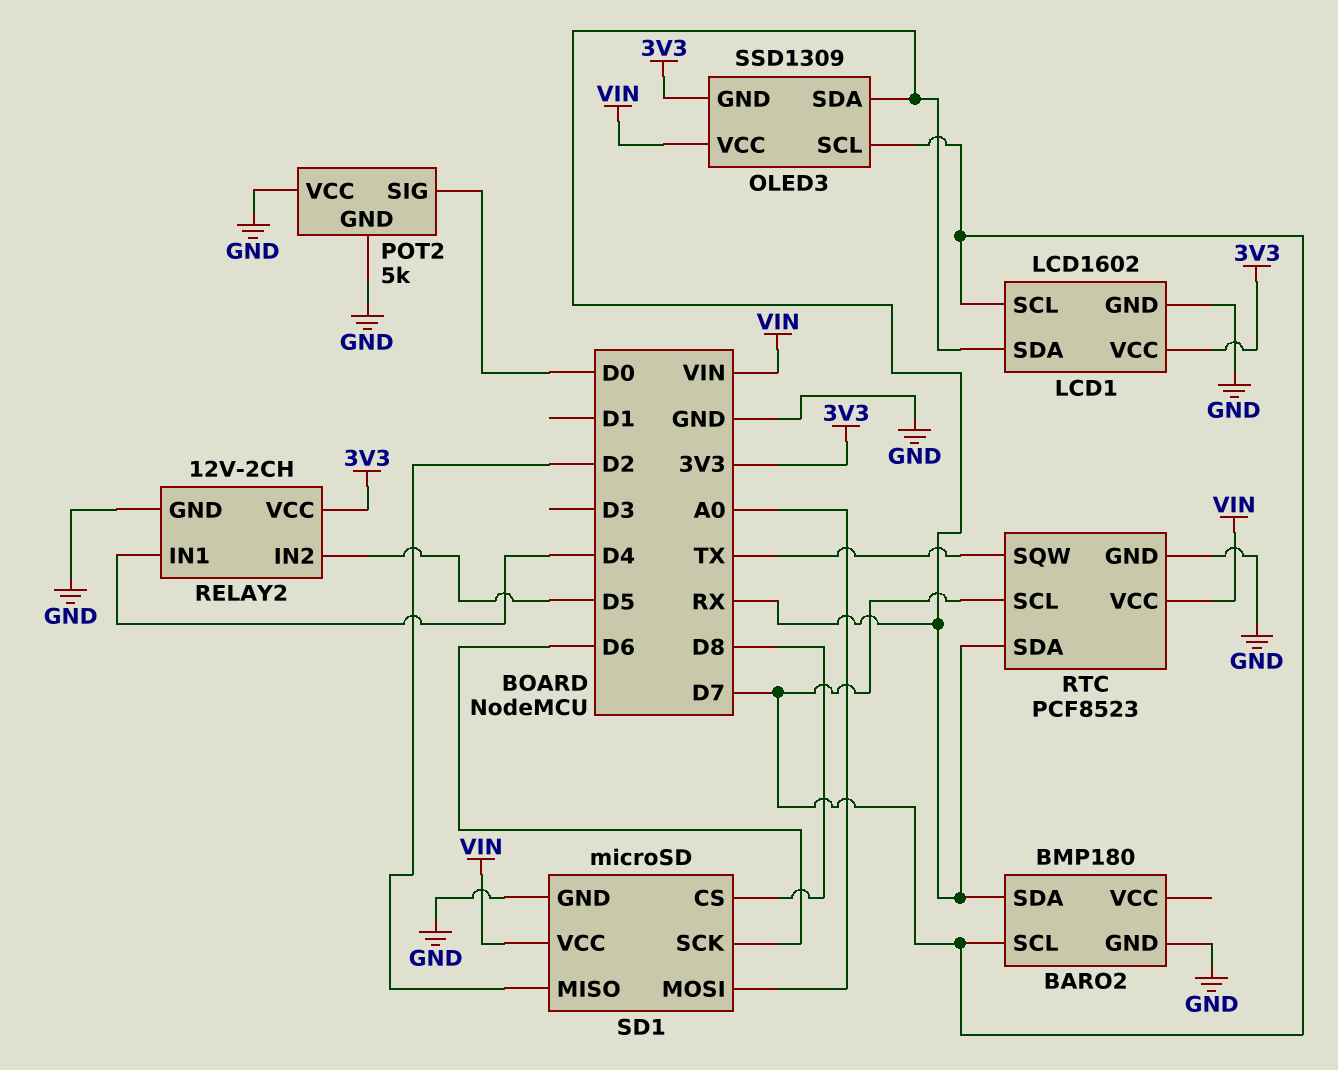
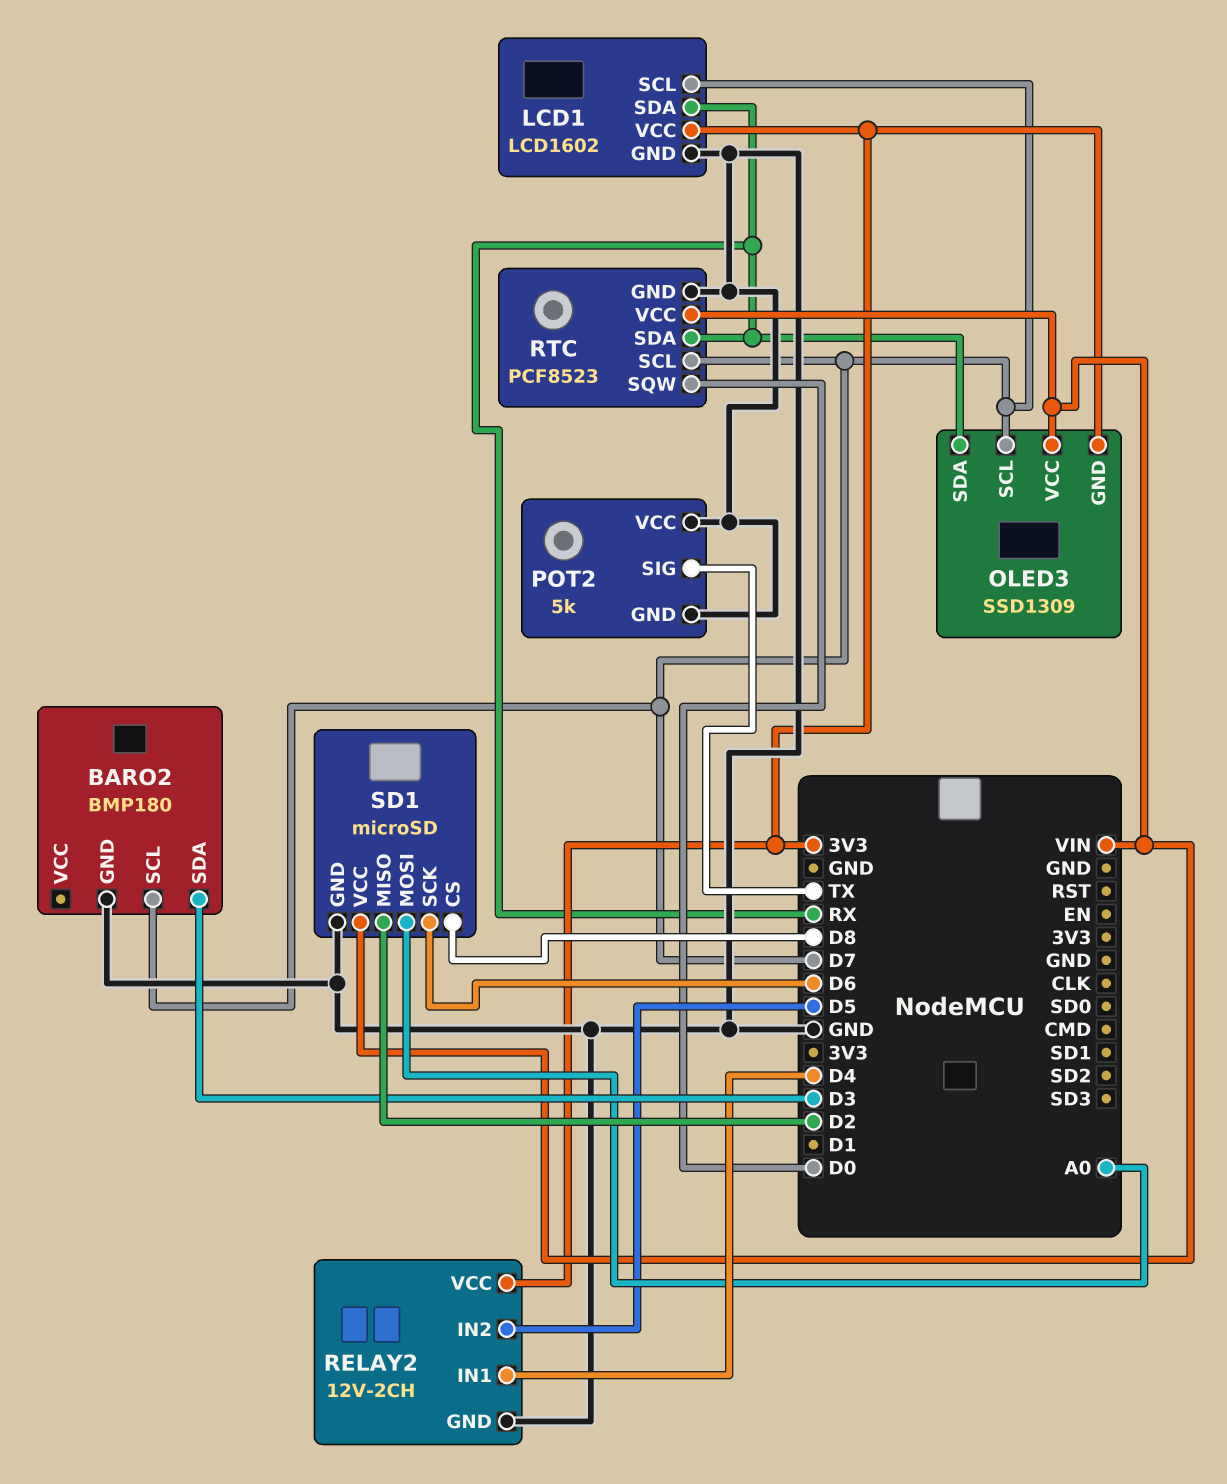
BARO2 pin SDA: RX -> D3
POT2 pin SIG: D0 -> TX
RTC pin SQW: TX -> D0

